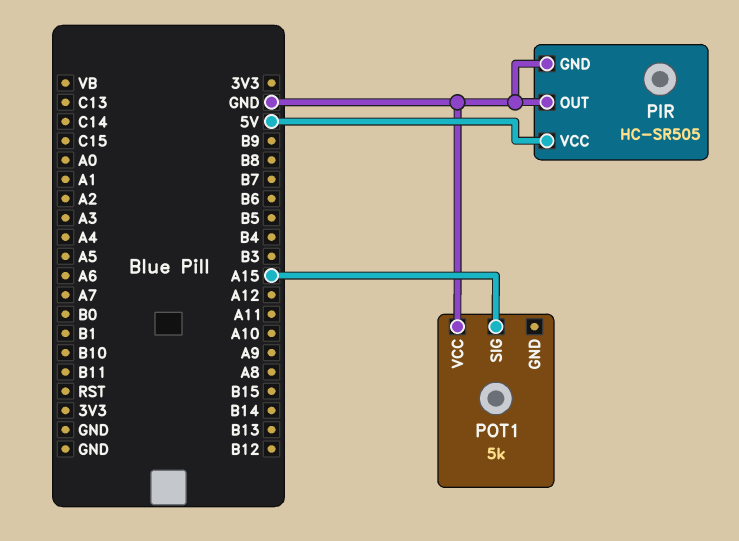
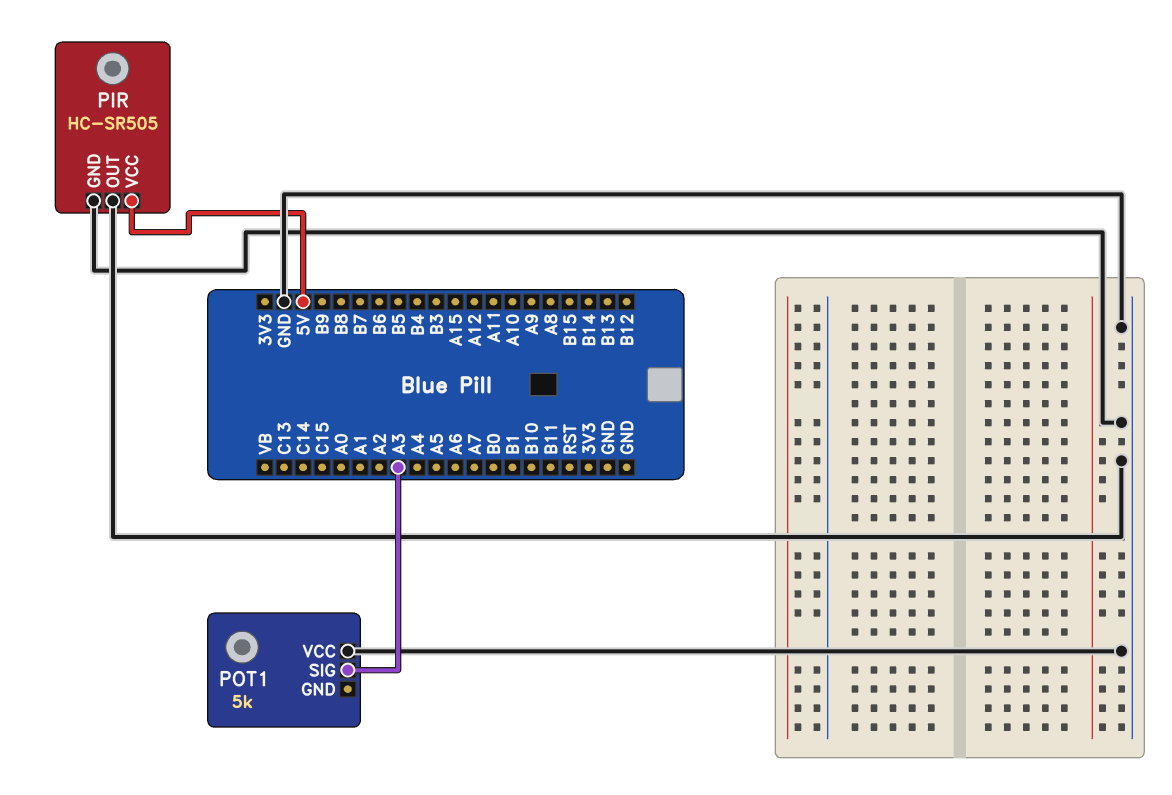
POT1 pin SIG: A15 -> A3

